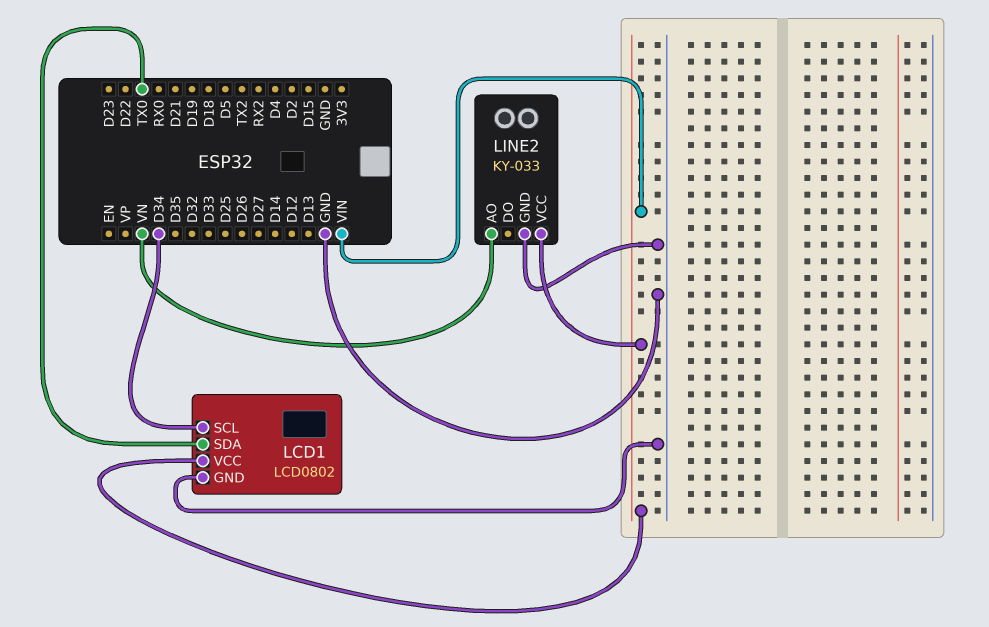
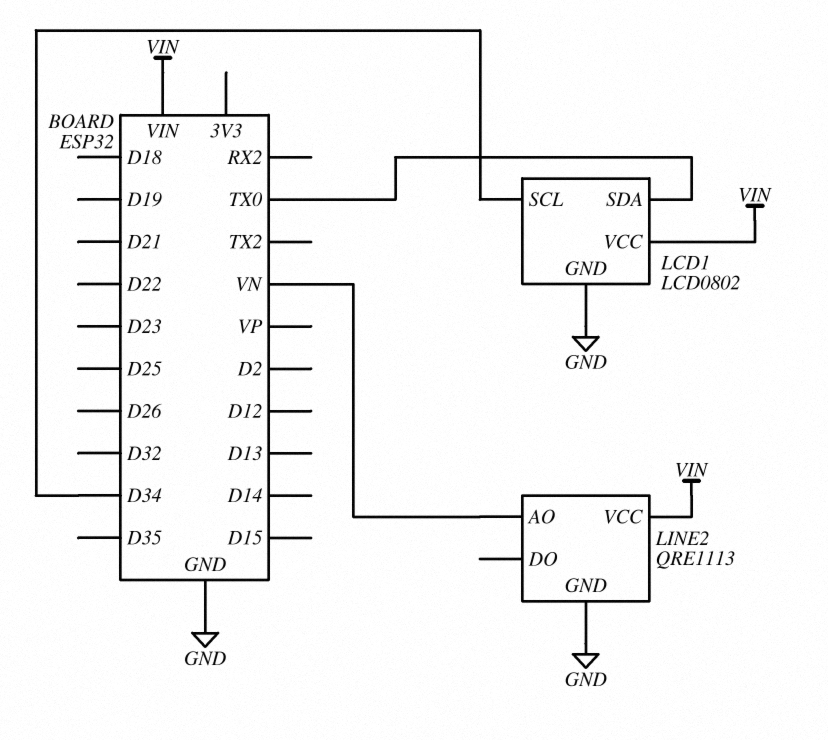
LINE2: KY-033 -> QRE1113

